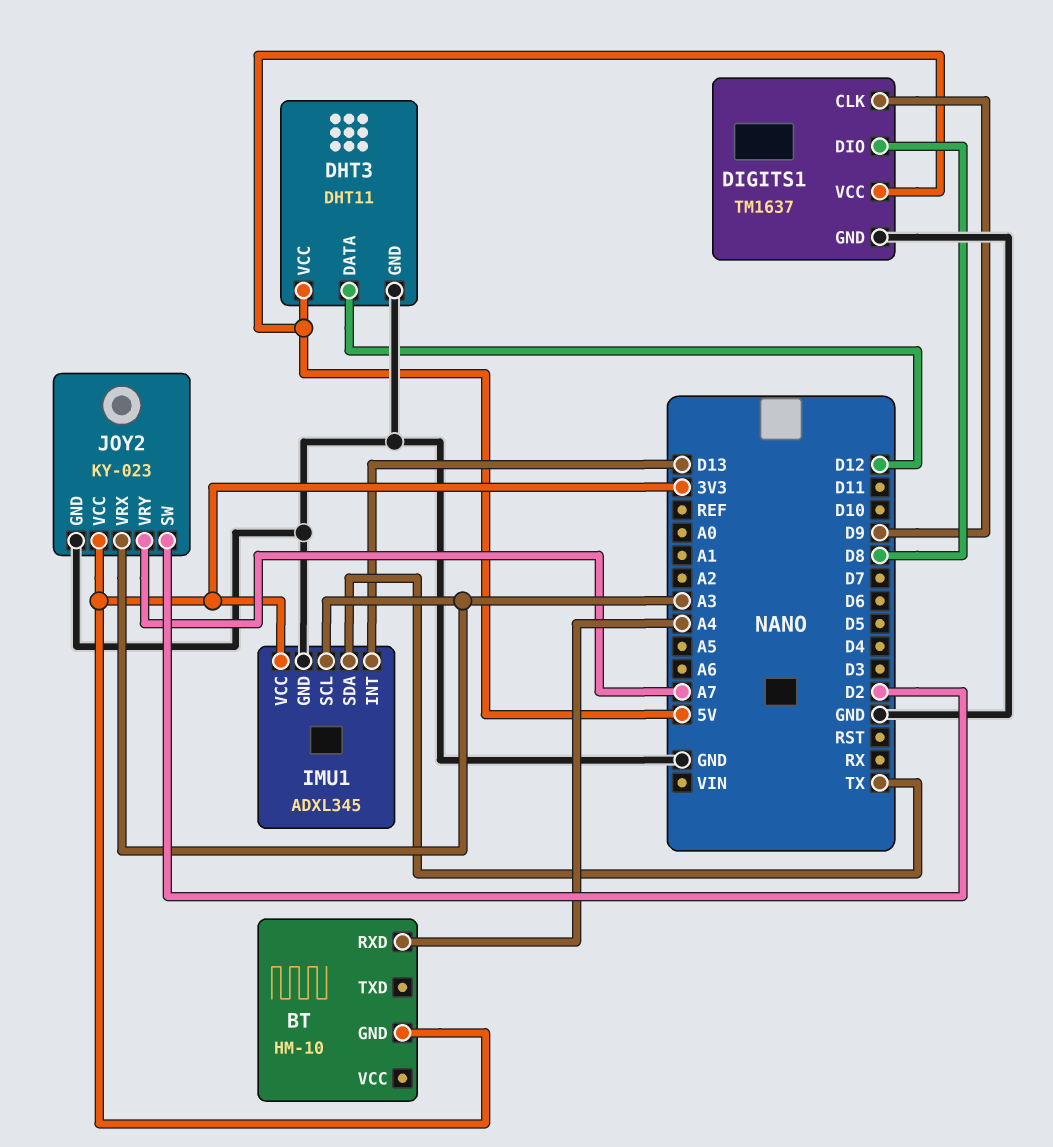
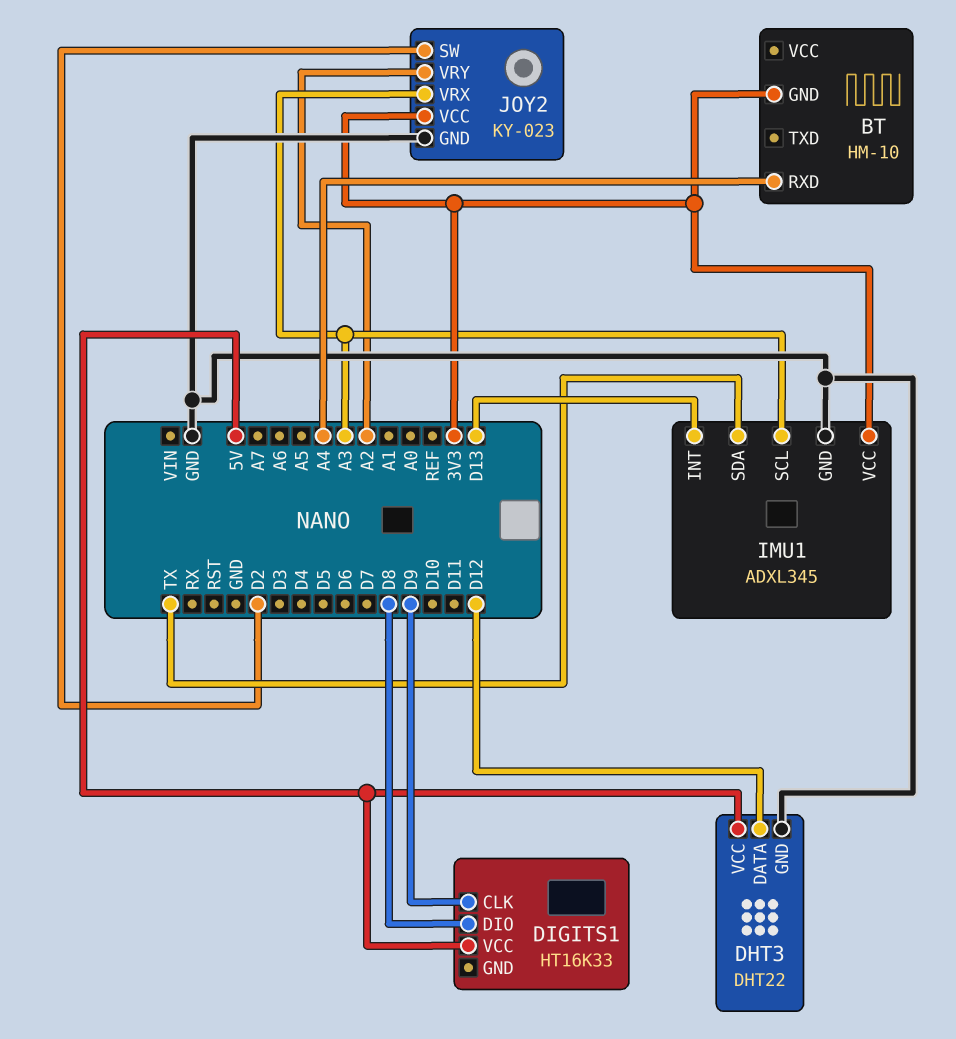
DHT3: DHT11 -> DHT22
DIGITS1: TM1637 -> HT16K33
DIGITS1 pin GND: GND -> none
JOY2 pin VRY: A7 -> A2

